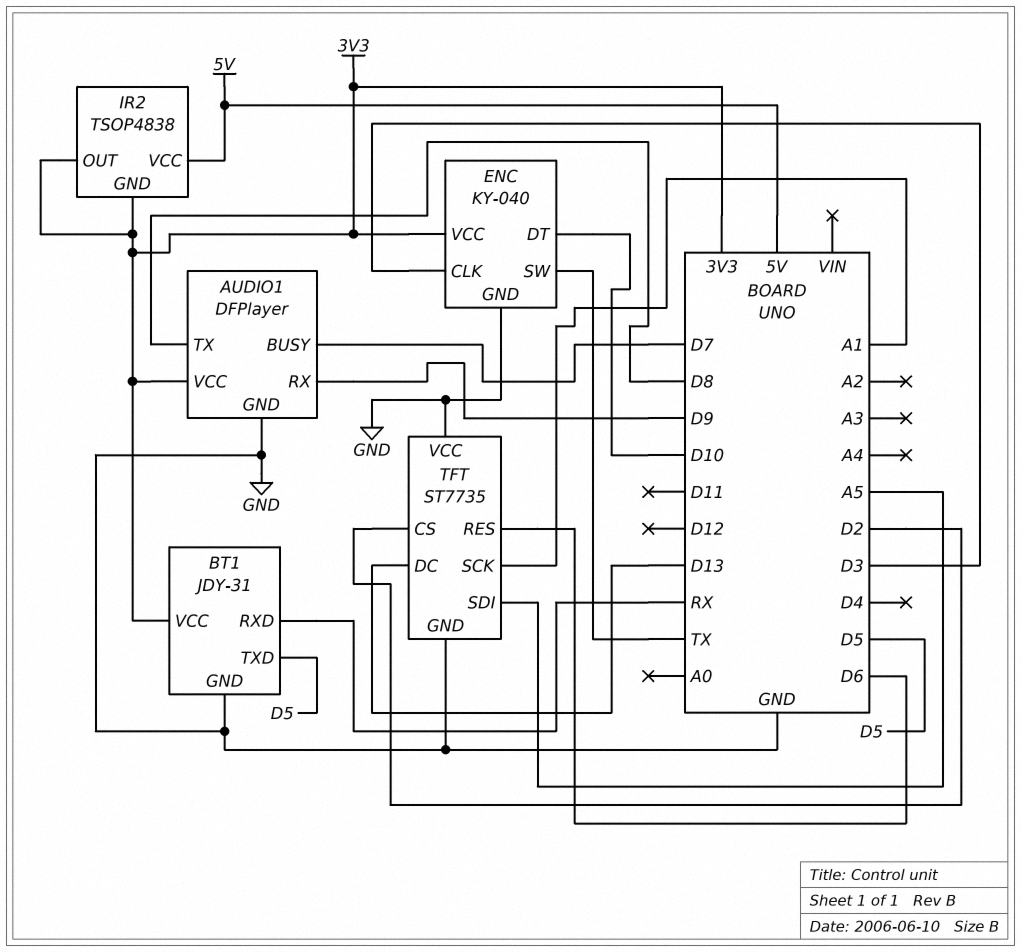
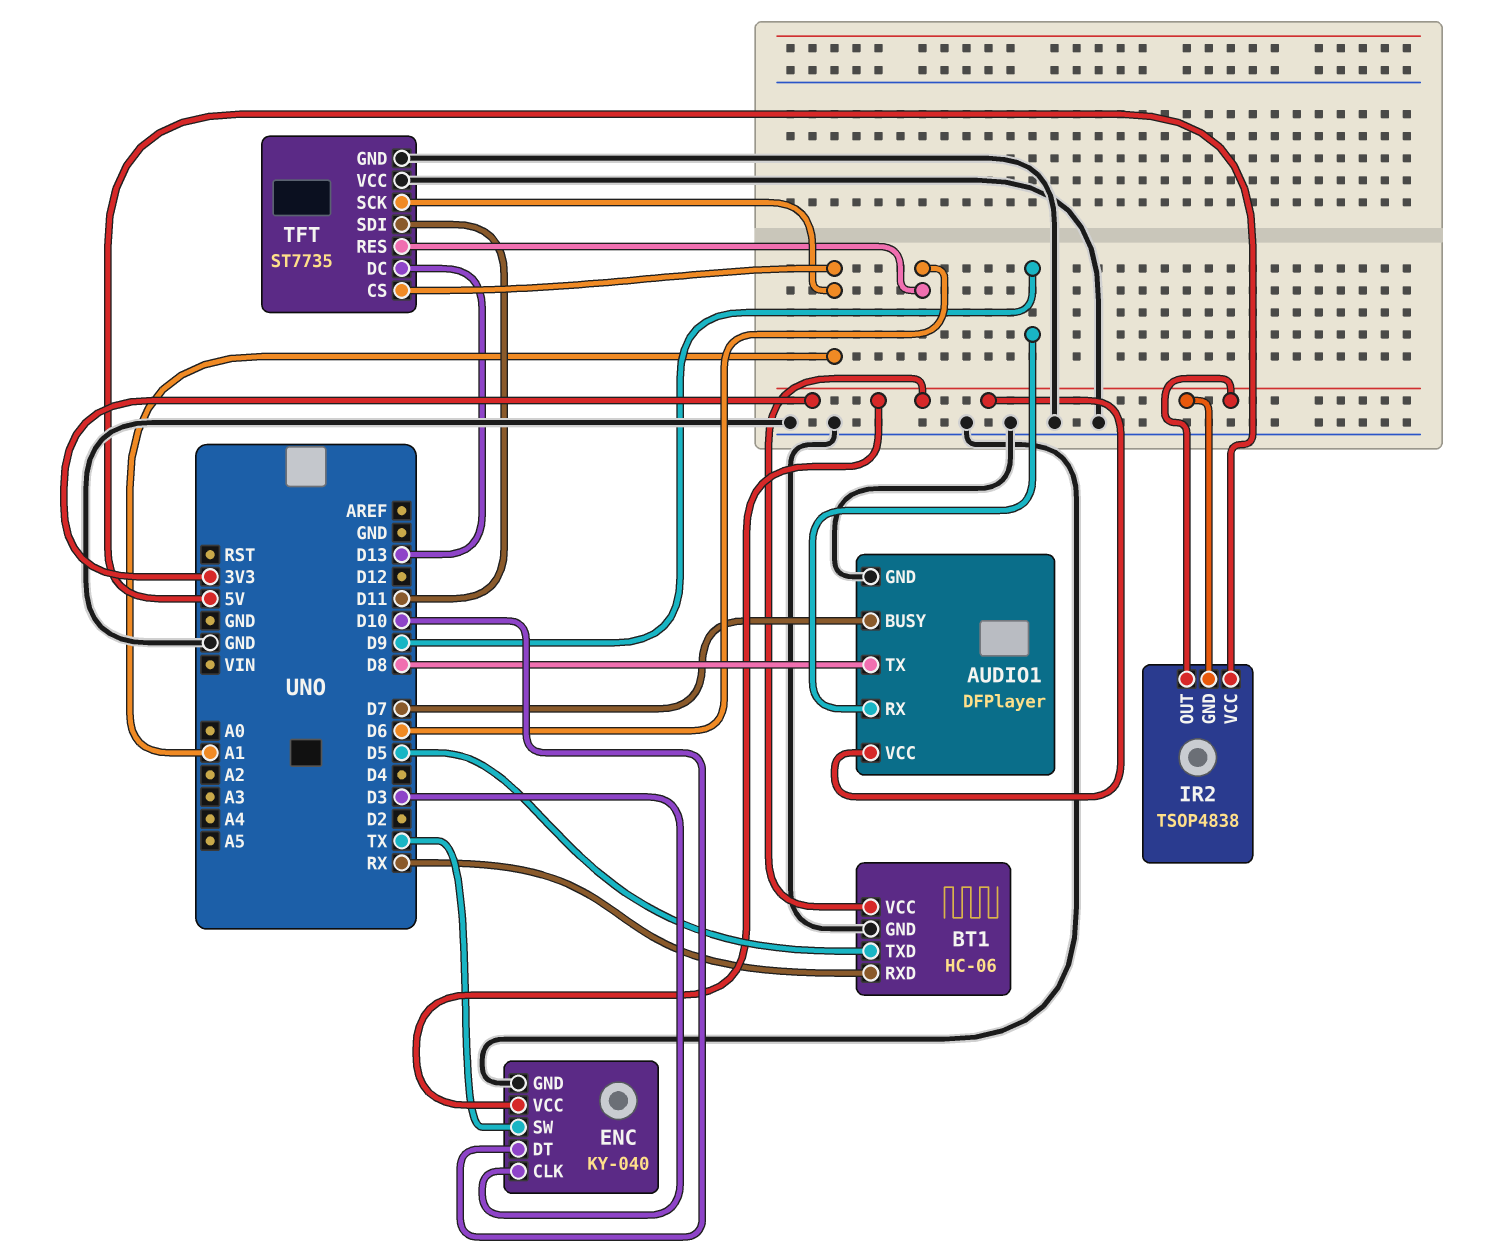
BT1: JDY-31 -> HC-06
TFT pin CS: D2 -> A1
TFT pin SDI: A5 -> D11

